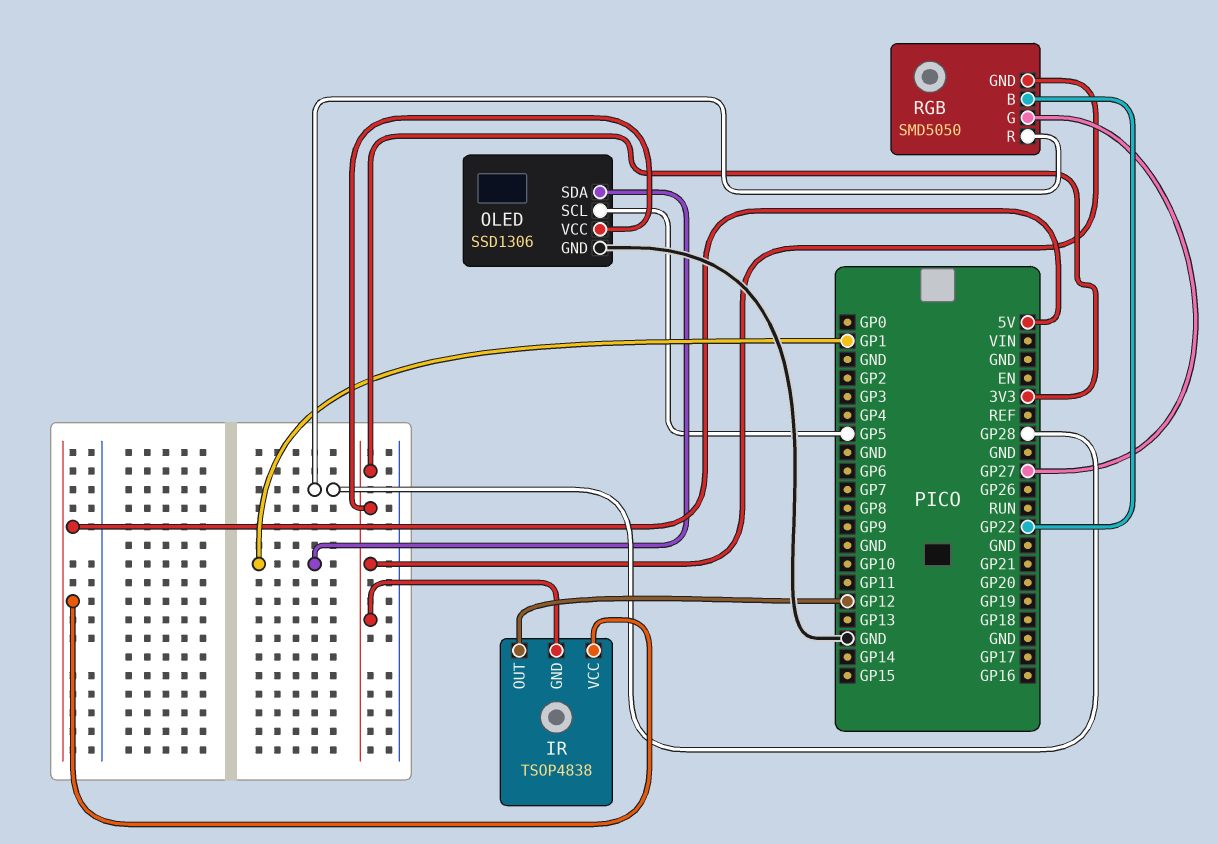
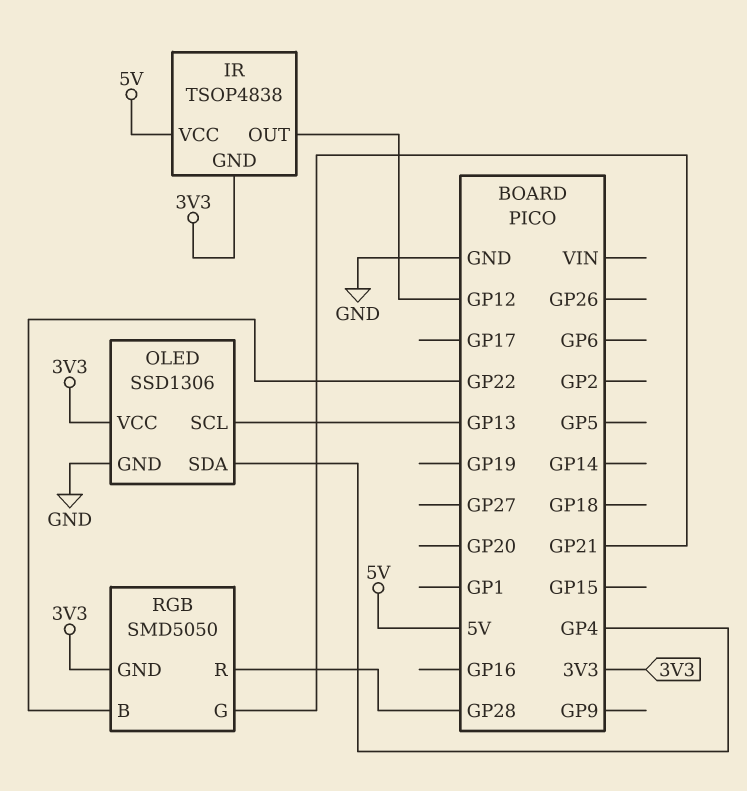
OLED pin SCL: GP5 -> GP13
OLED pin SDA: GP1 -> GP4
RGB pin G: GP27 -> GP21

